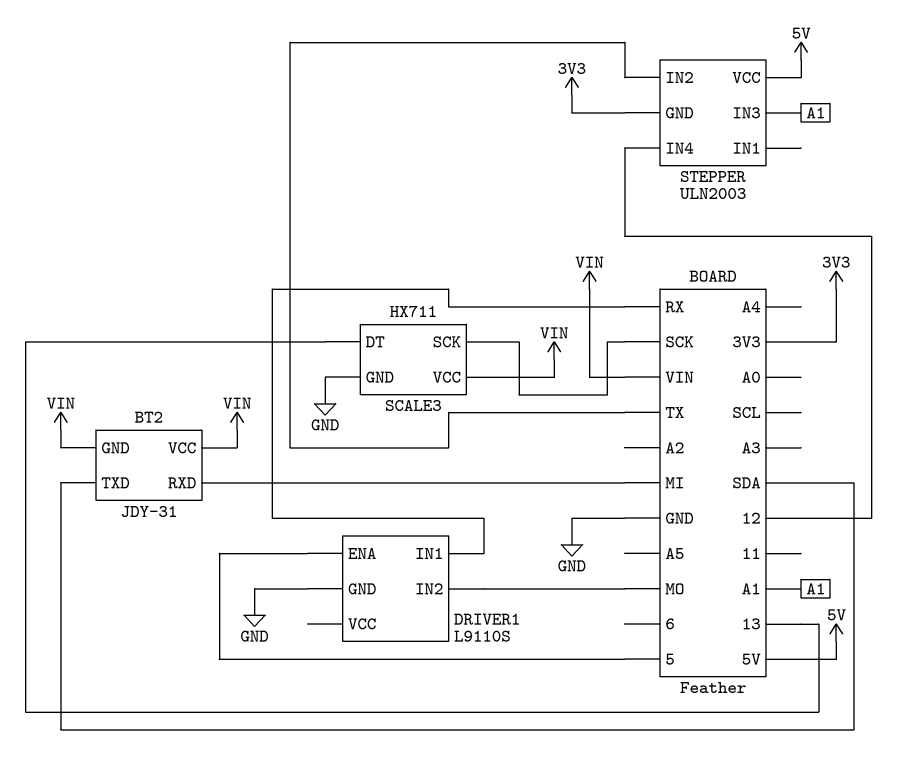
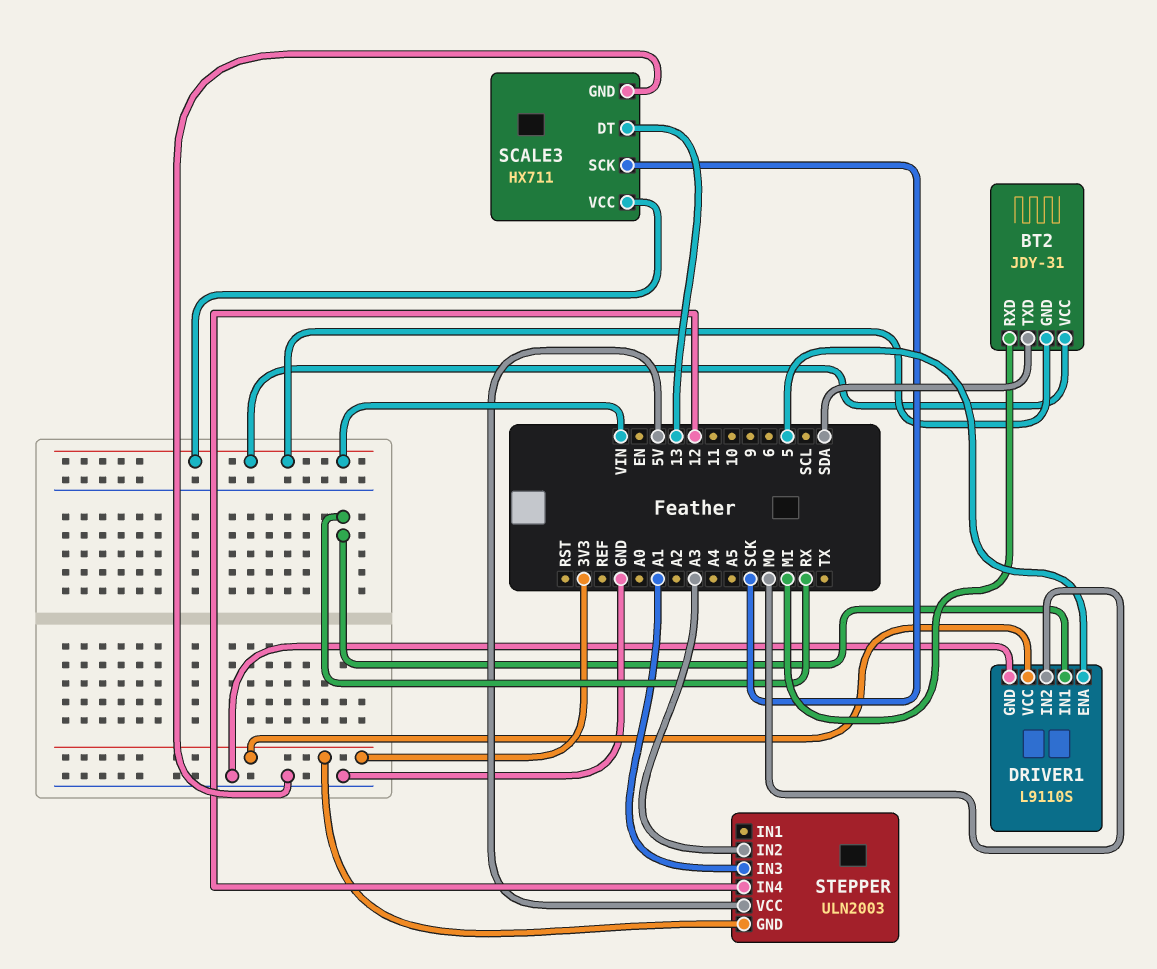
DRIVER1 pin VCC: none -> 3V3
STEPPER pin IN2: TX -> A3

